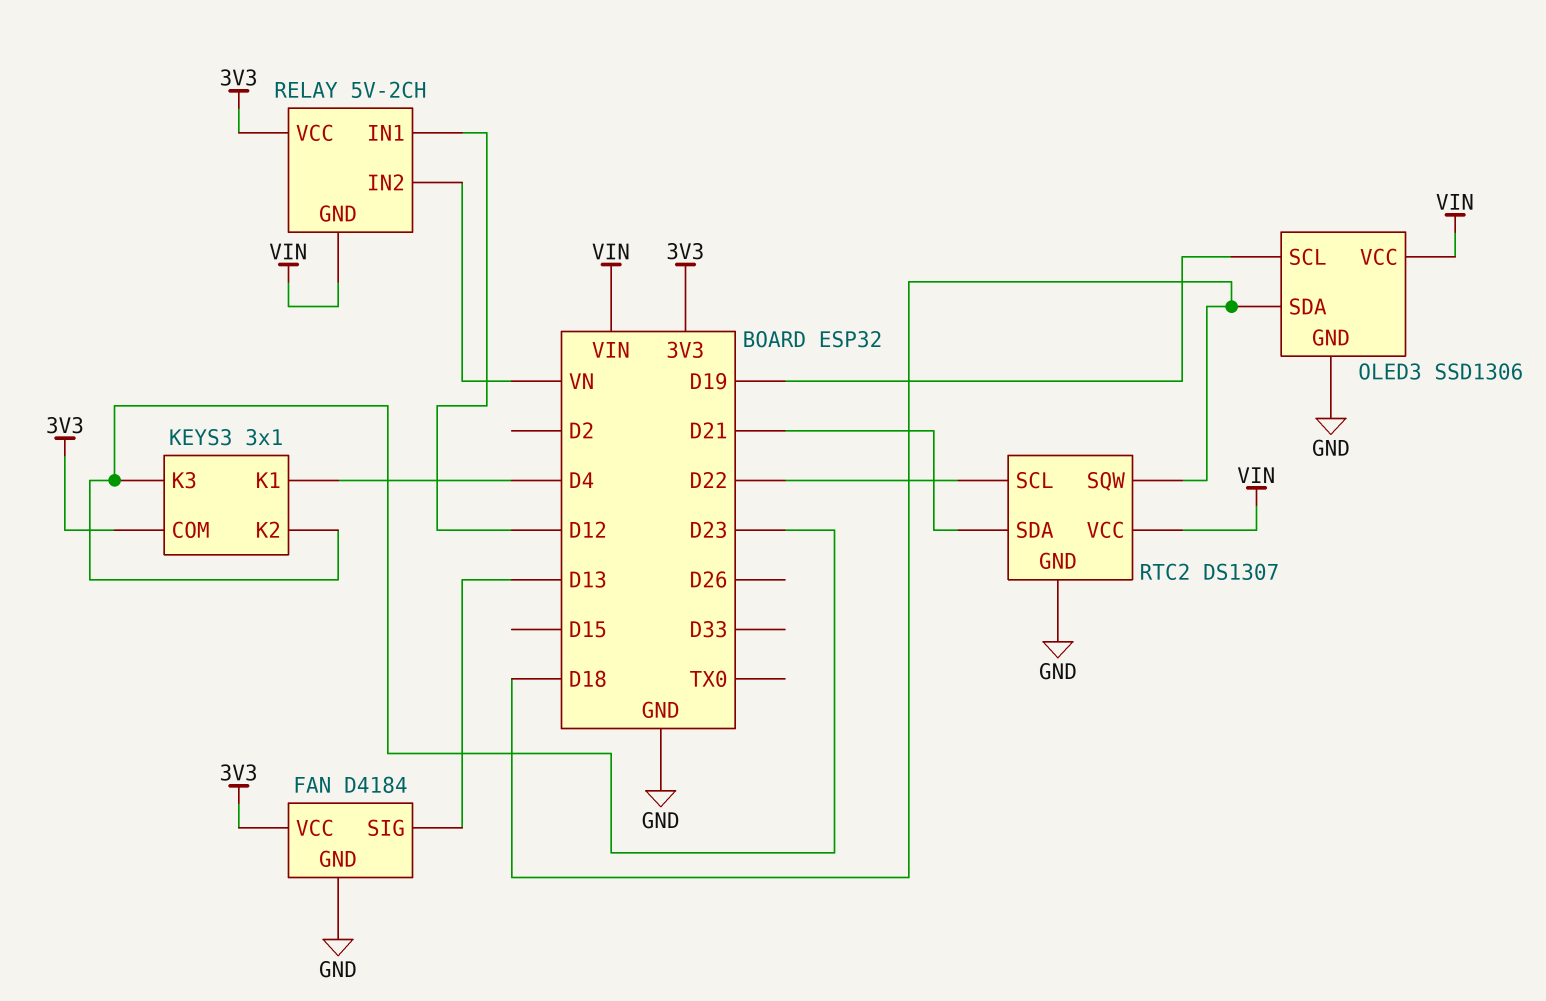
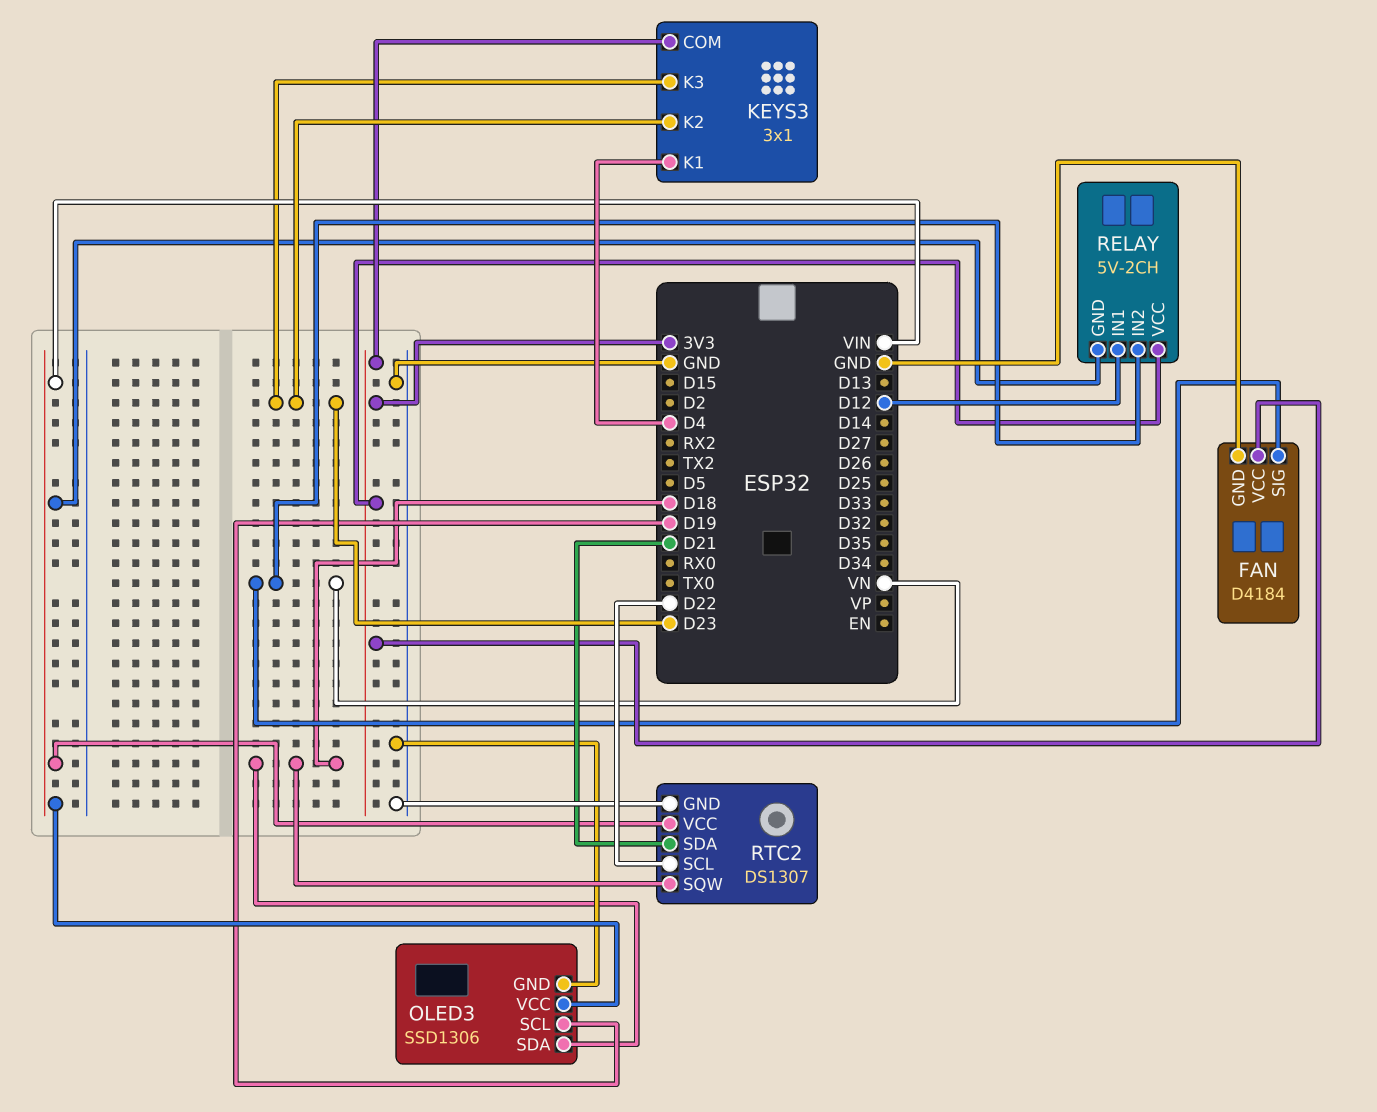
FAN pin SIG: D13 -> VN

